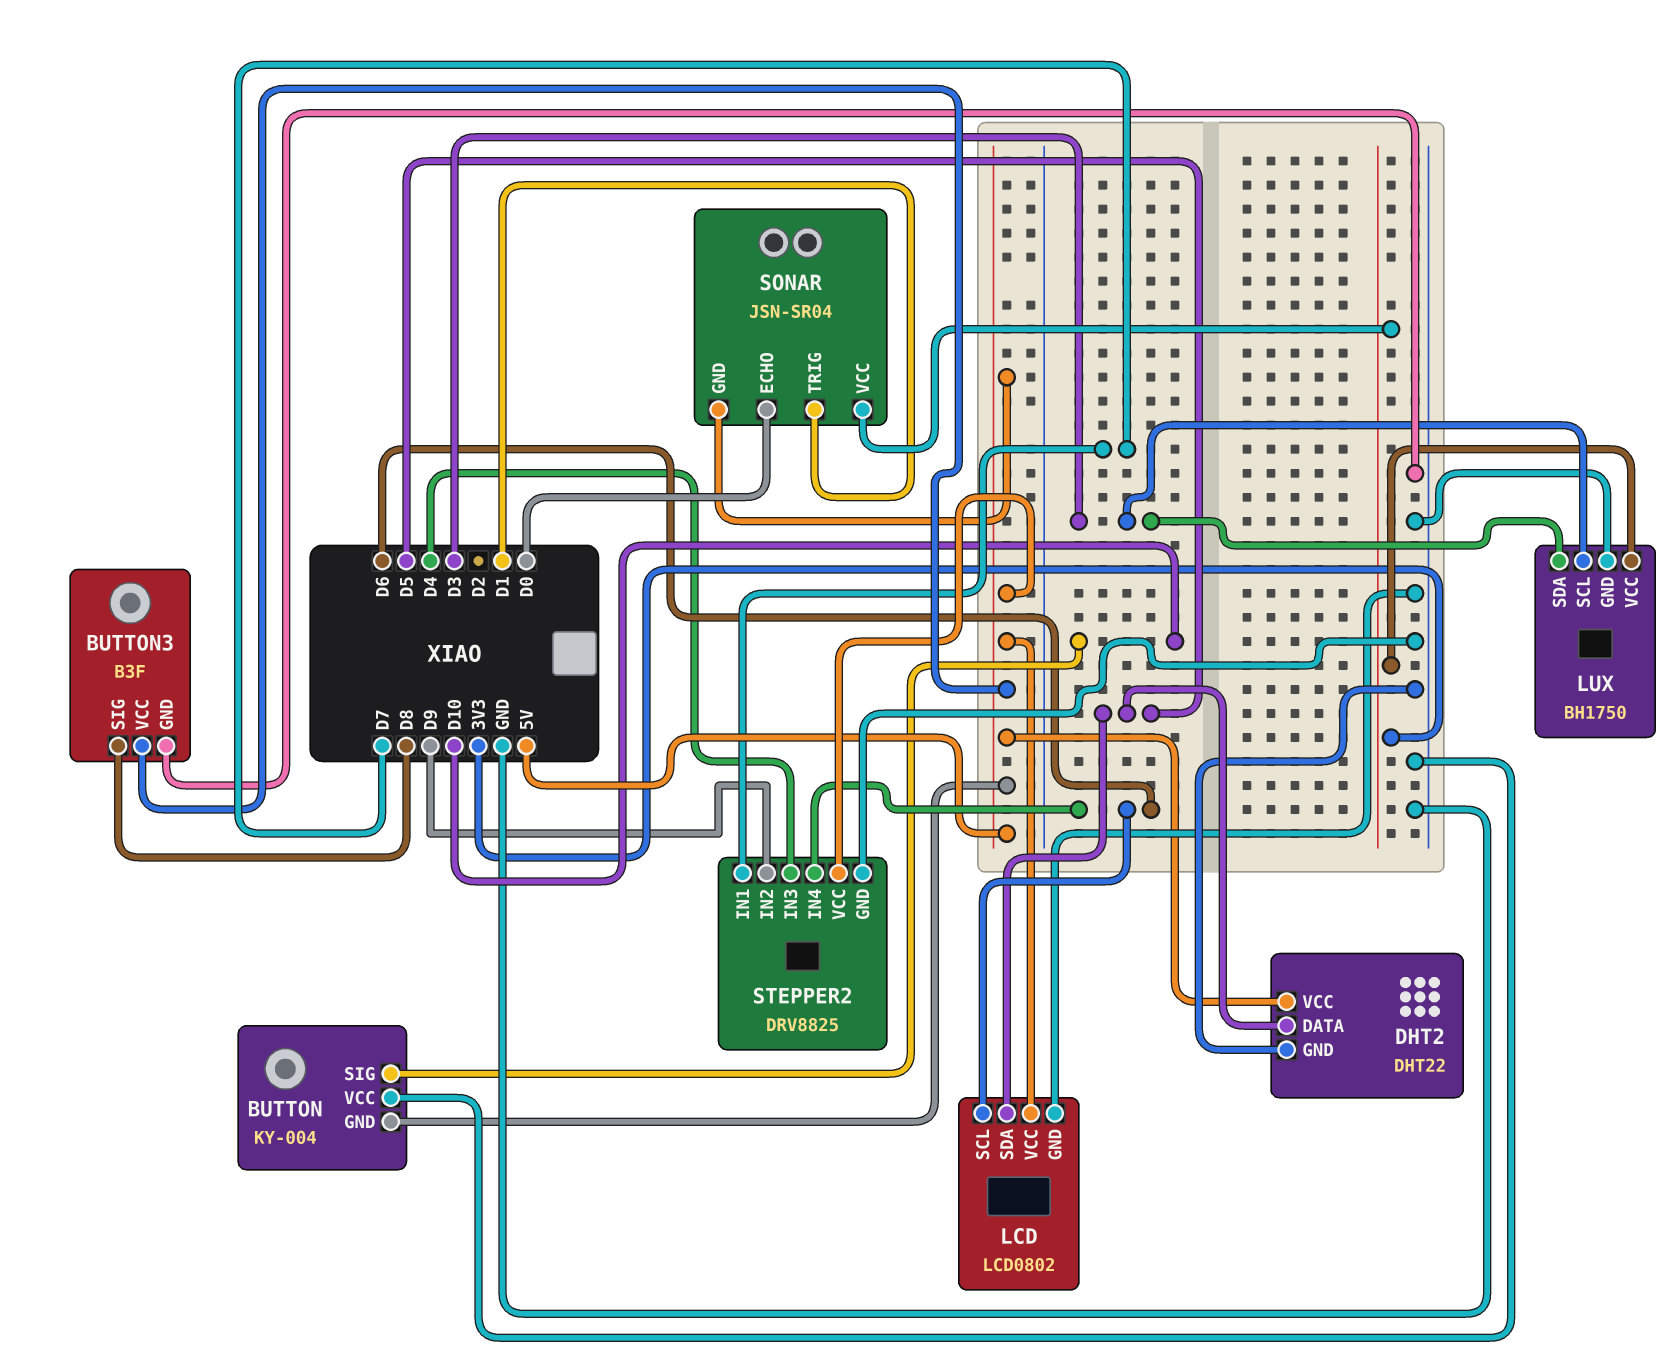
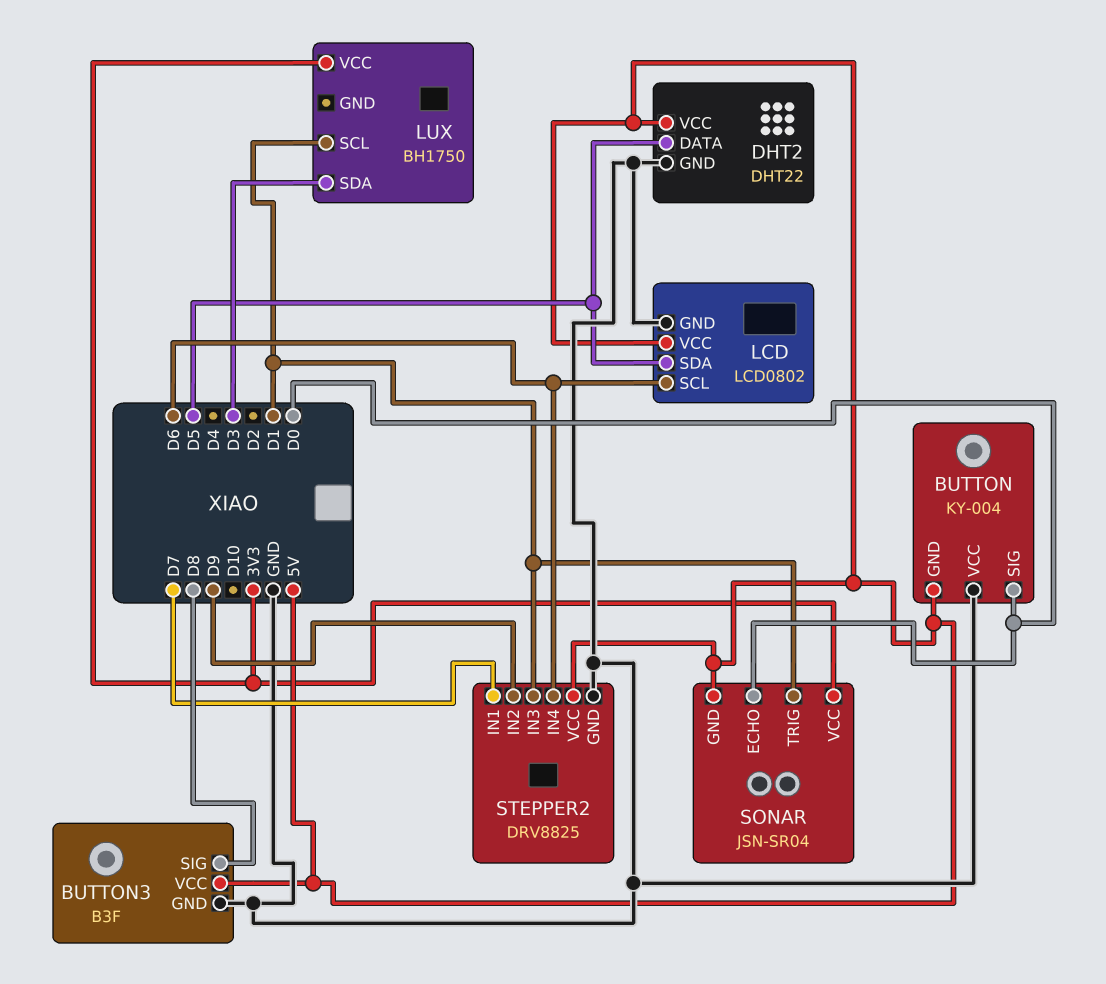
BUTTON pin SIG: D10 -> D0
LUX pin GND: GND -> none
LUX pin SCL: D3 -> D1
STEPPER2 pin IN3: D4 -> D1

